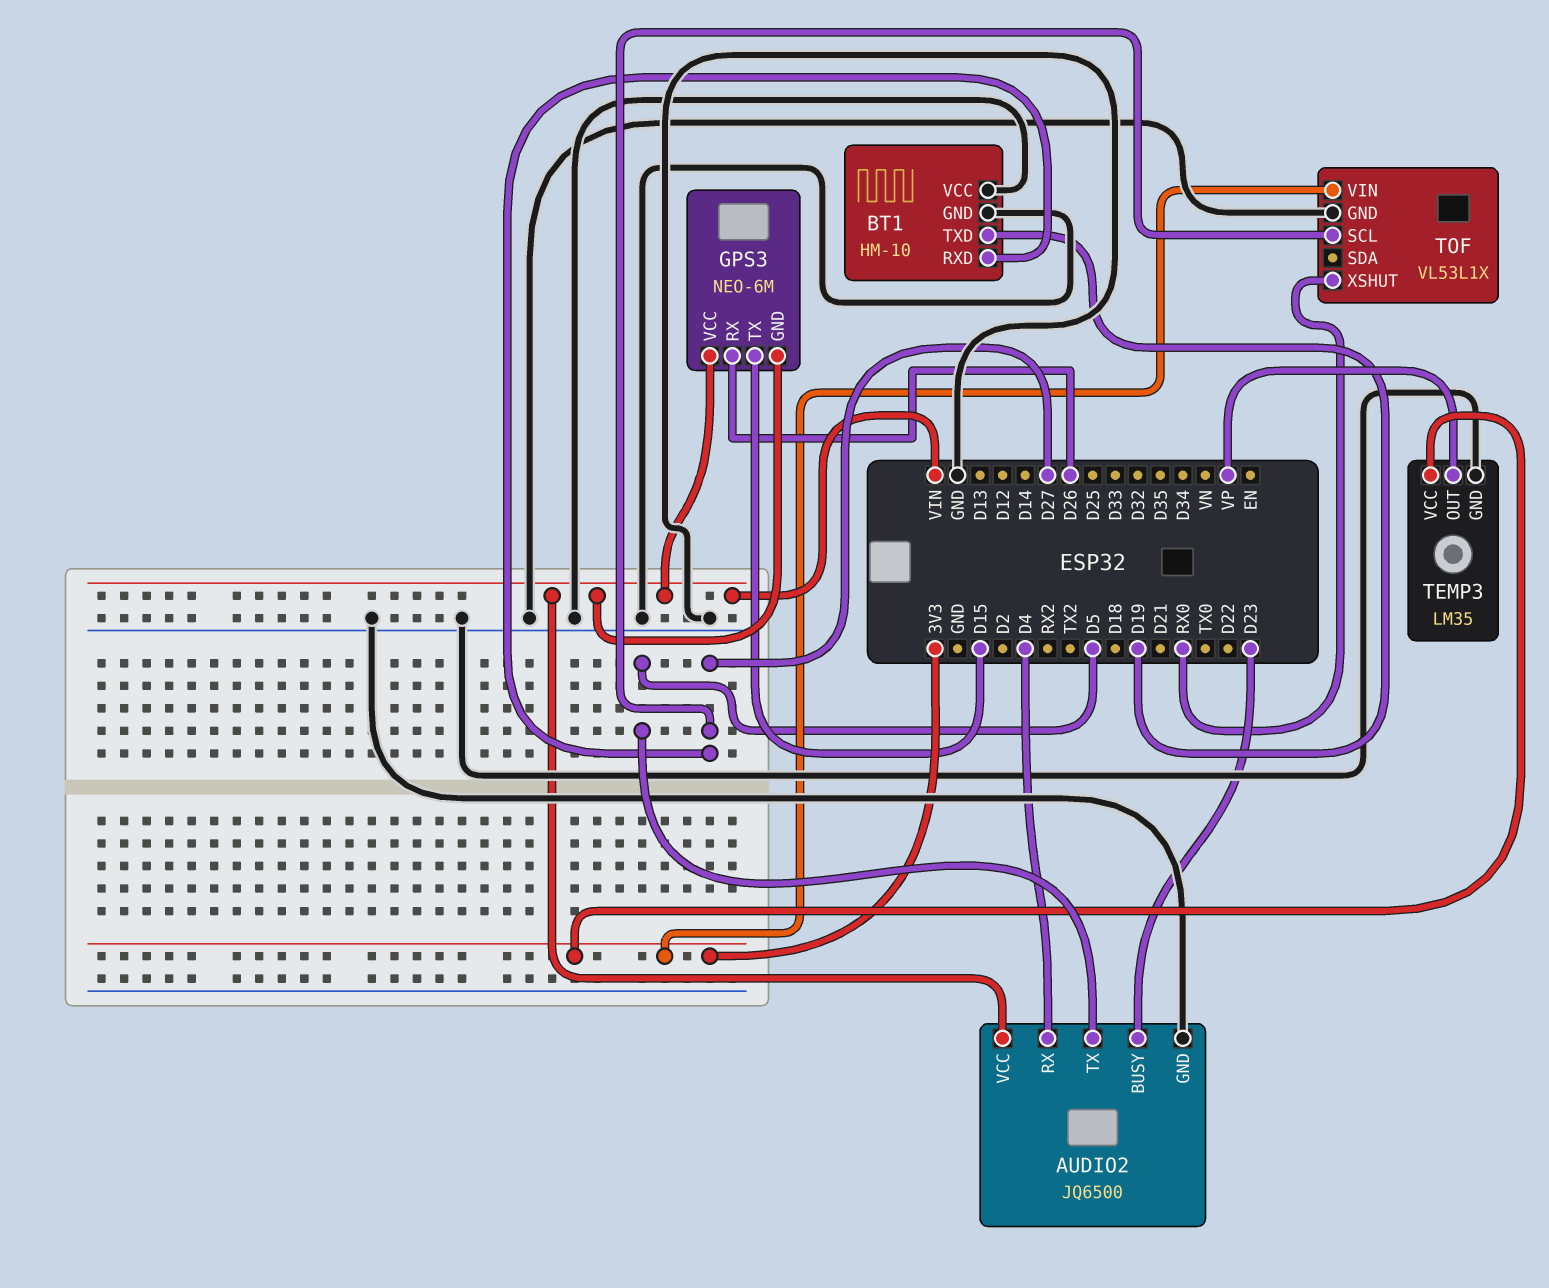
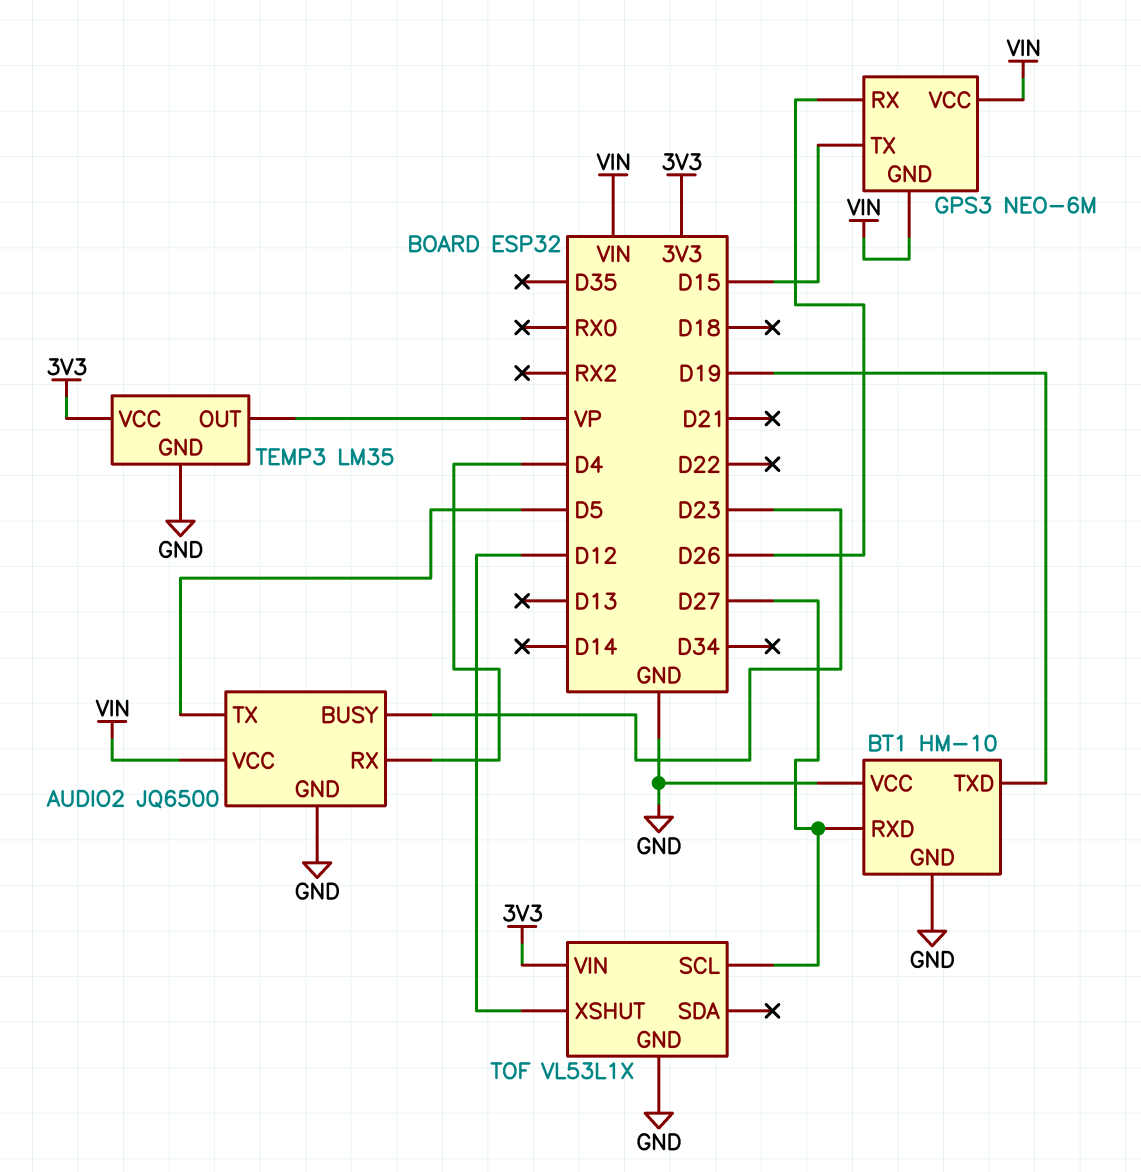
TOF pin XSHUT: RX0 -> D12

